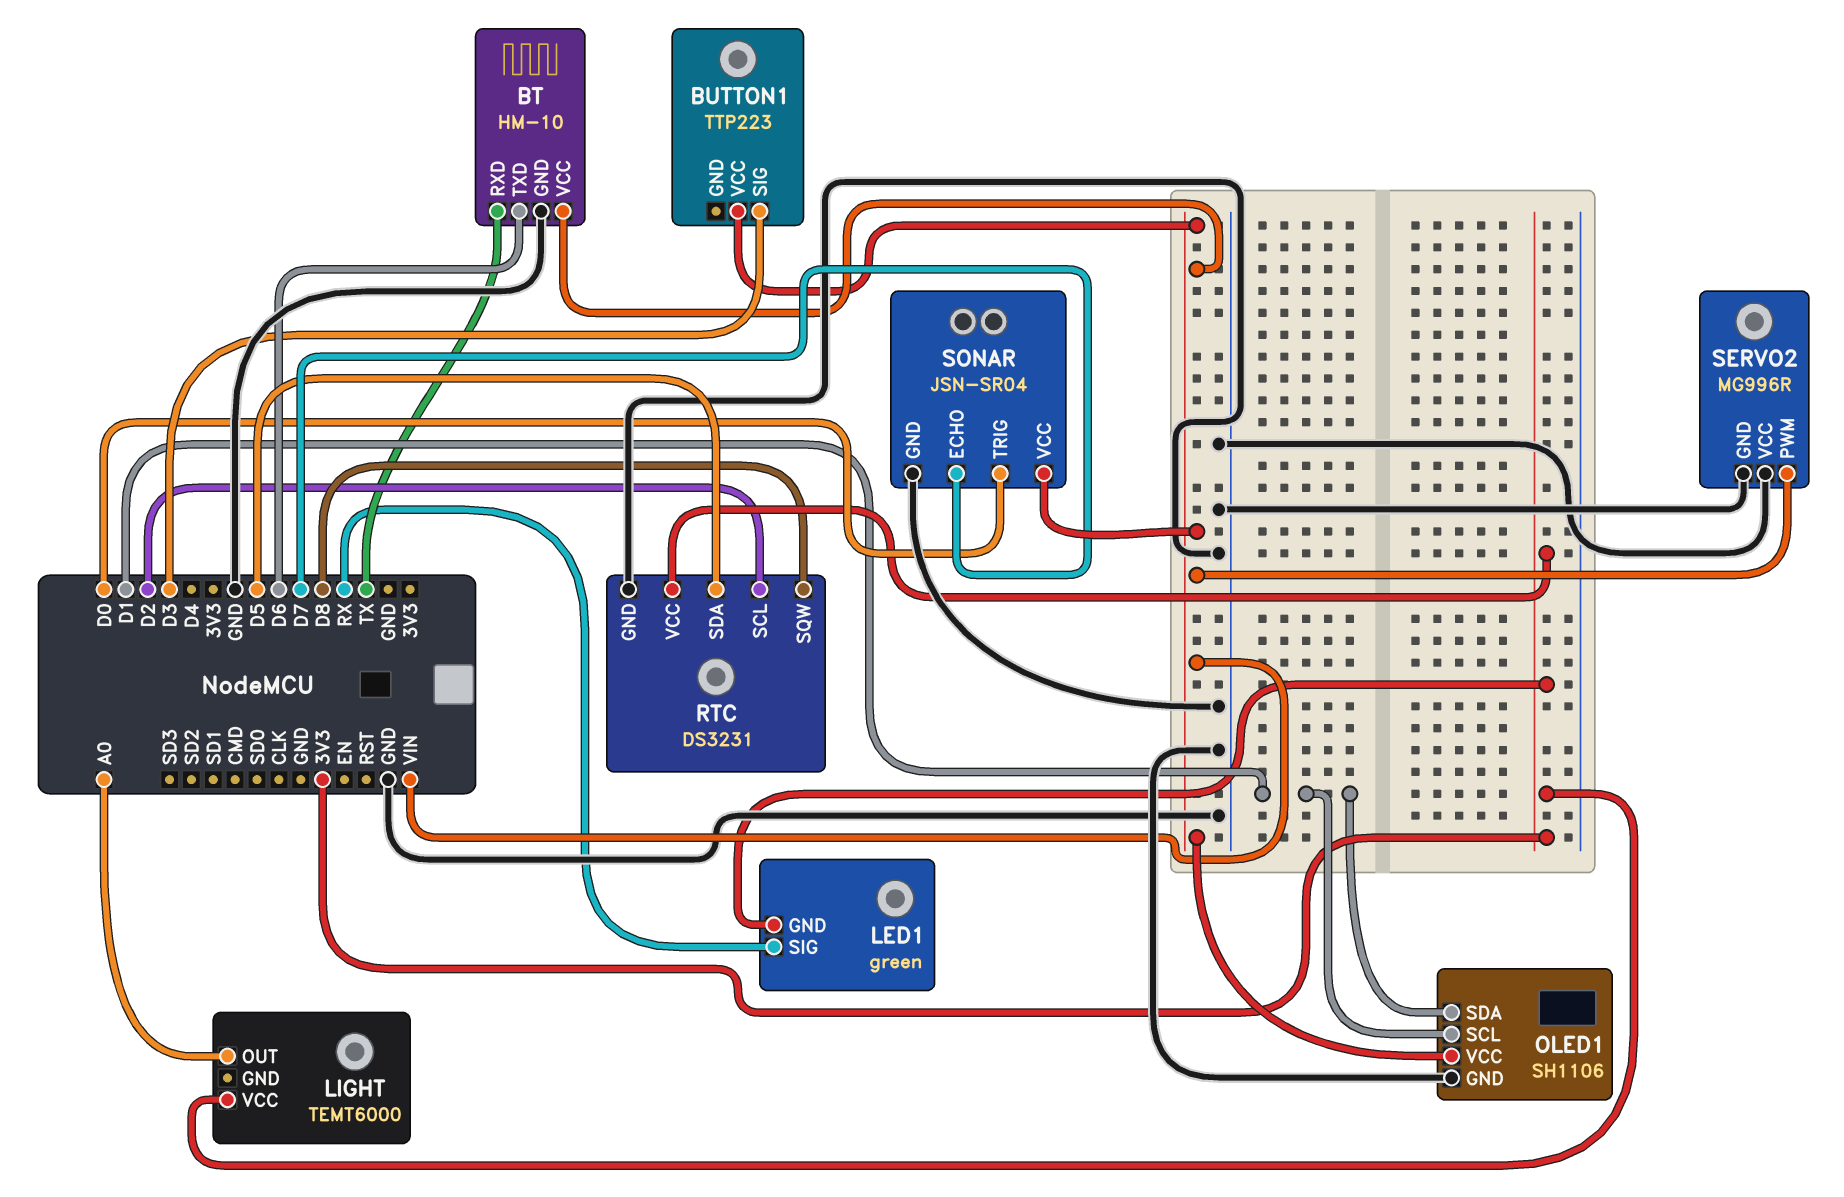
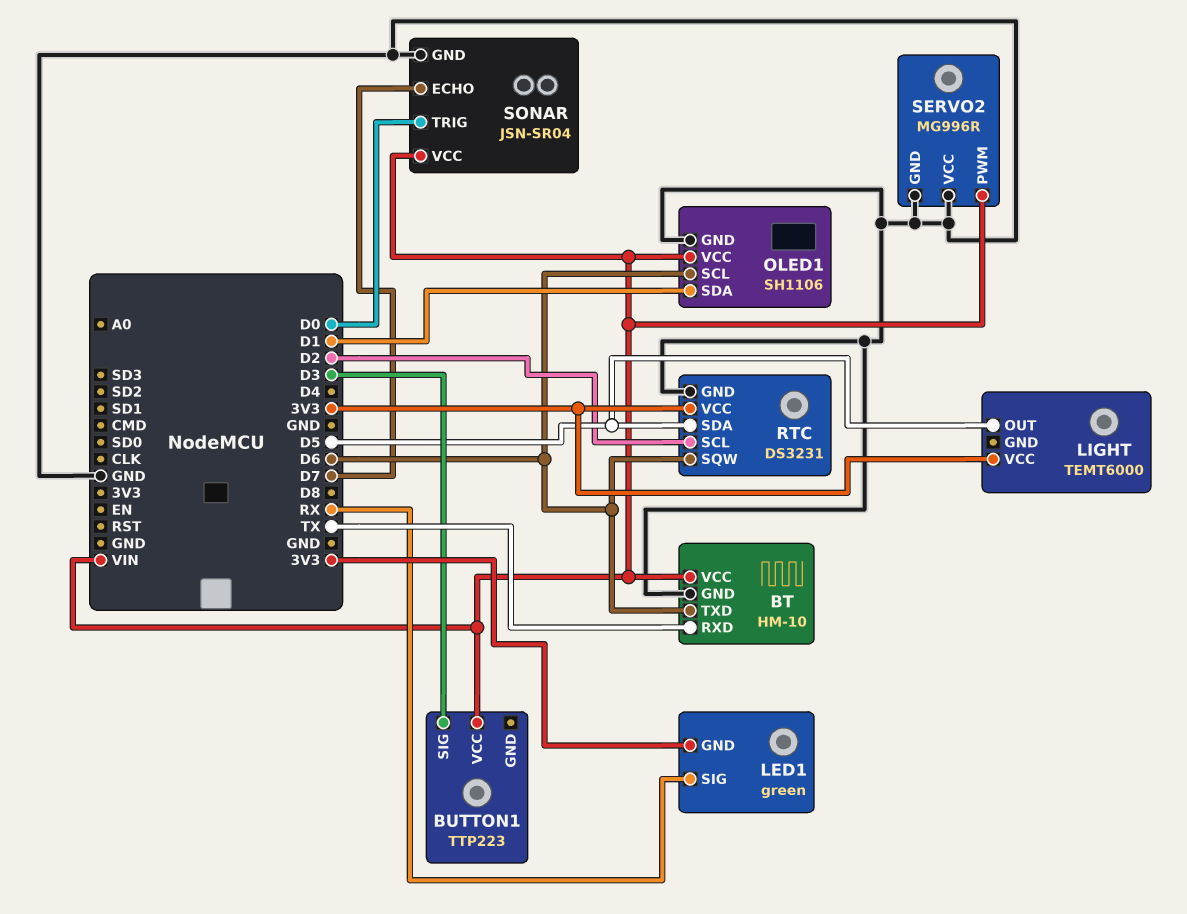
LIGHT pin OUT: A0 -> D5
OLED1 pin SCL: D1 -> D6
RTC pin SQW: D8 -> D6

